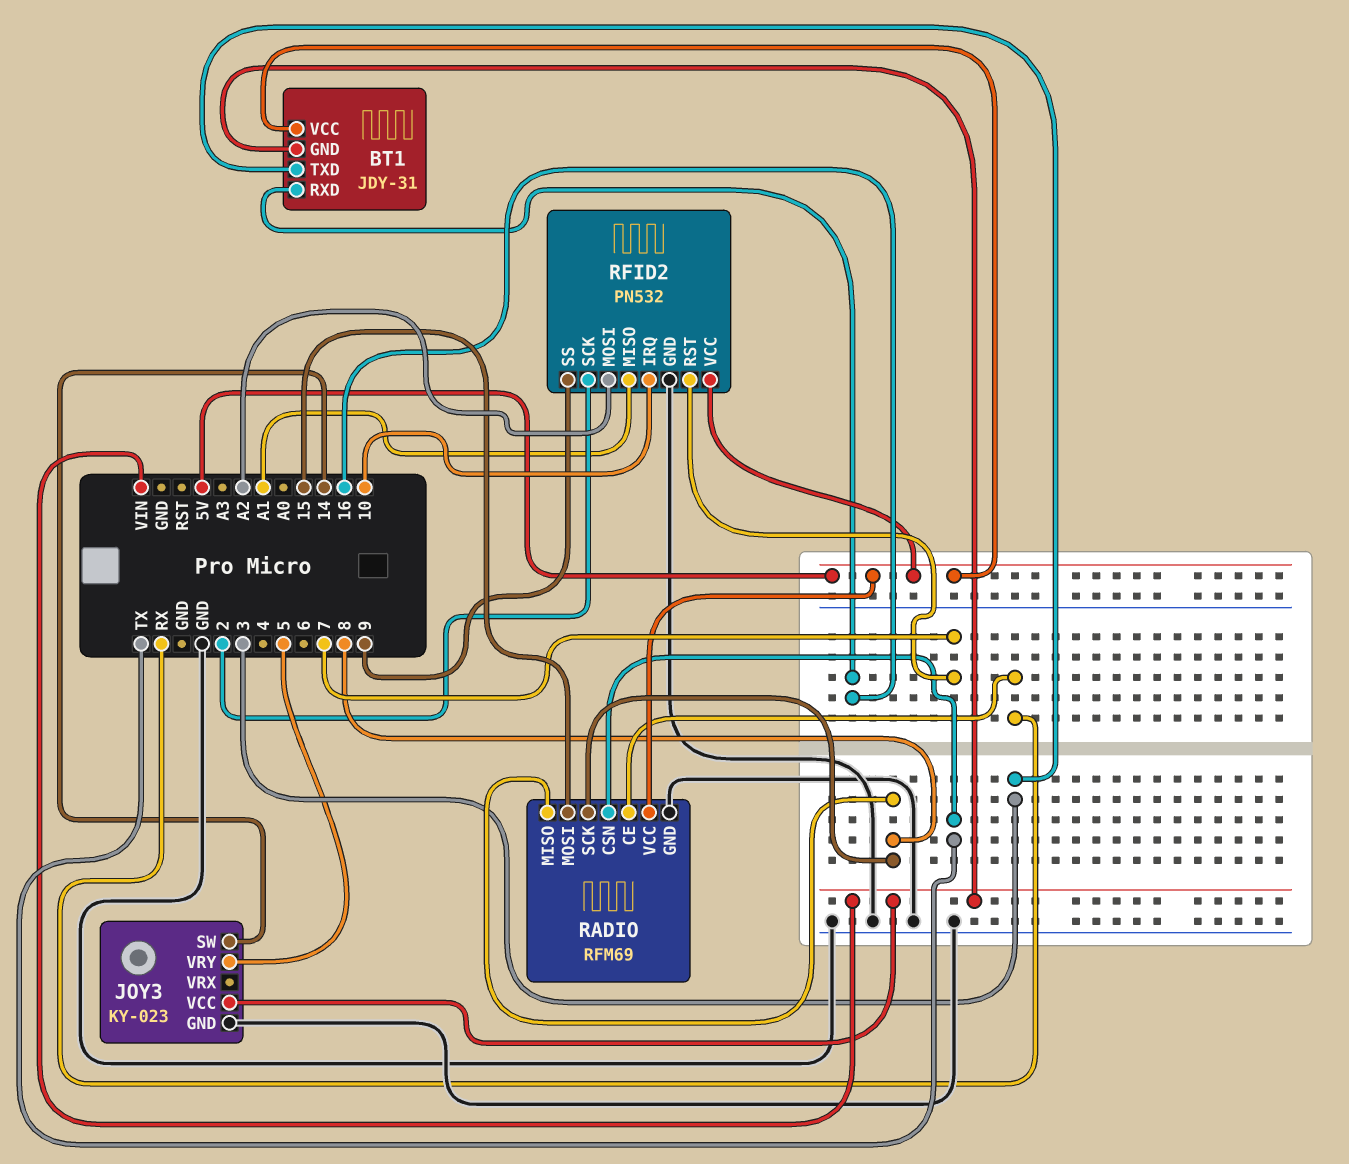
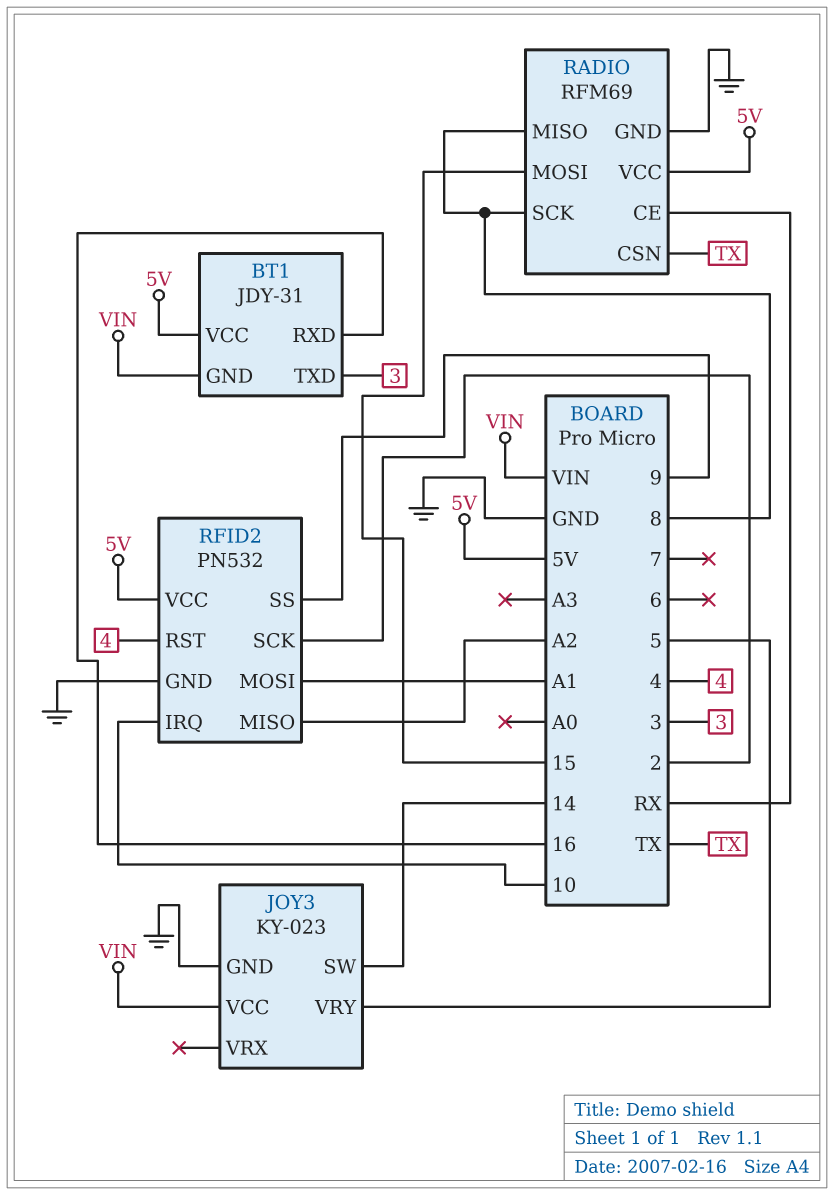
RFID2 pin MISO: A1 -> A2
RFID2 pin MOSI: A2 -> A1
RFID2 pin RST: 7 -> 4

